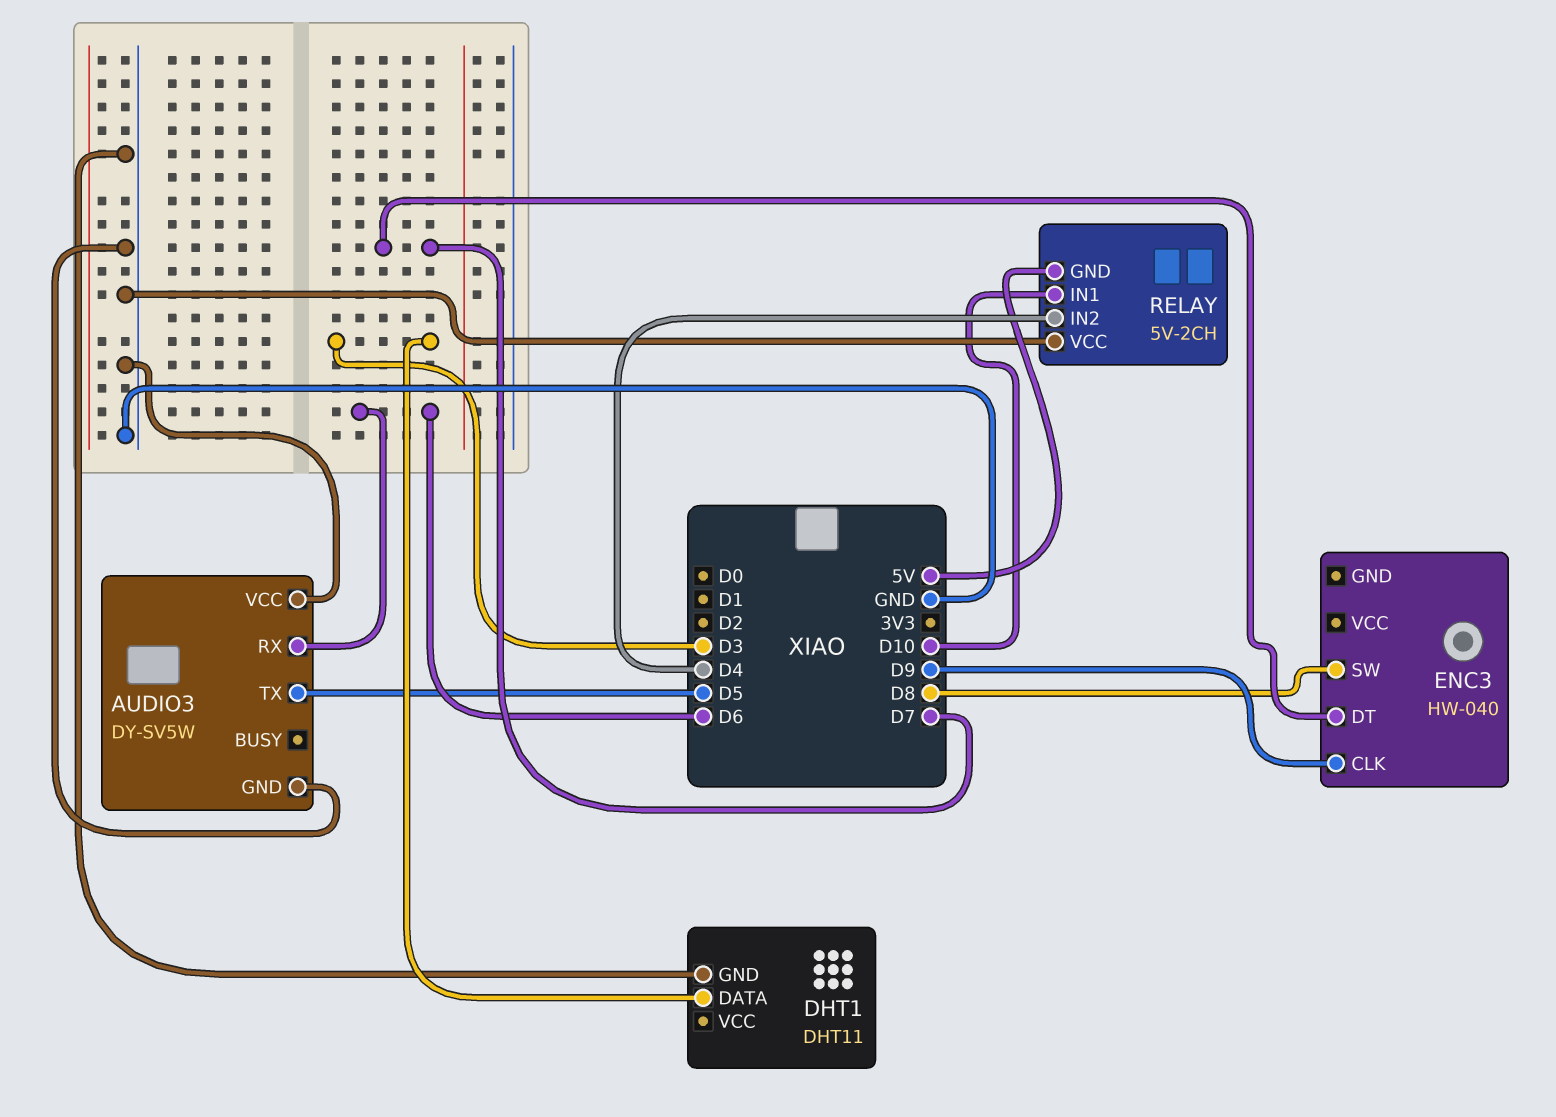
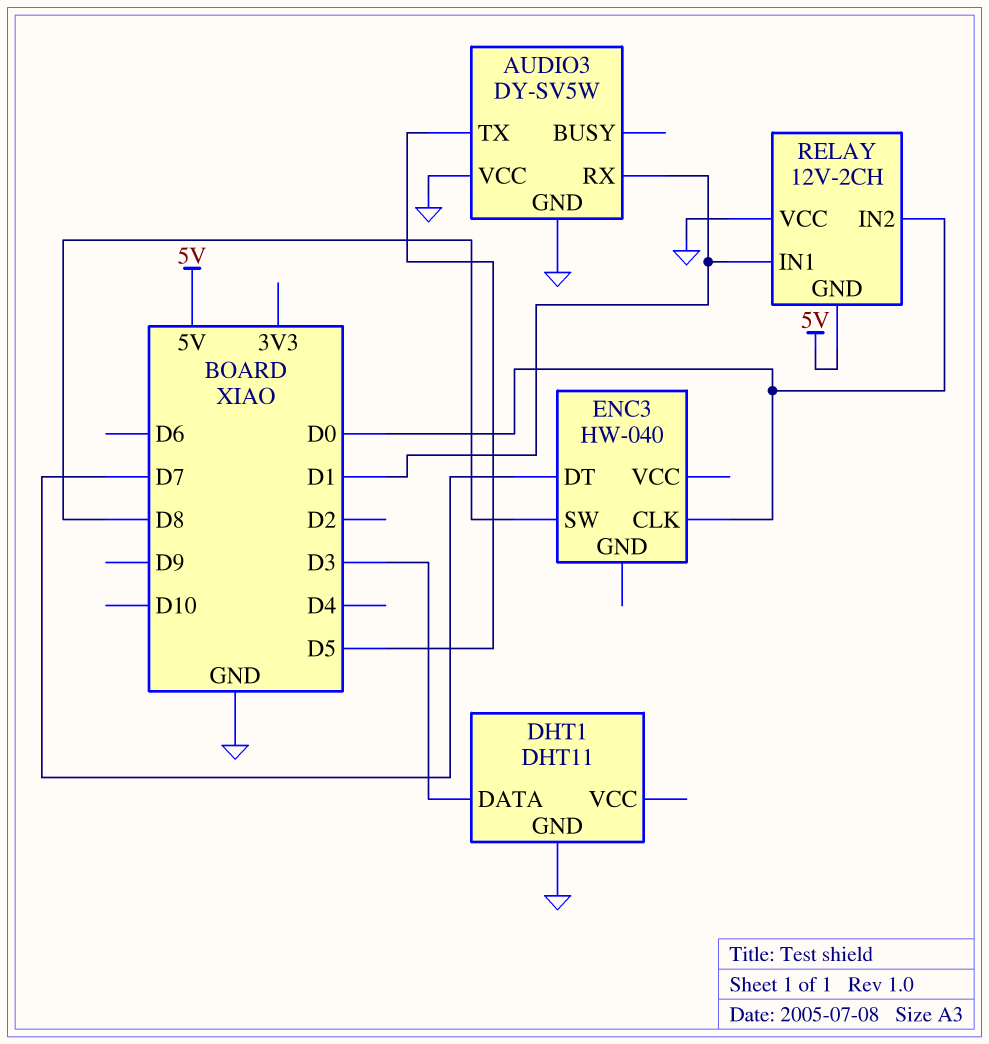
AUDIO3 pin RX: D6 -> D1
ENC3 pin CLK: D9 -> D0
RELAY: 5V-2CH -> 12V-2CH
RELAY pin IN1: D10 -> D1
RELAY pin IN2: D4 -> D0

